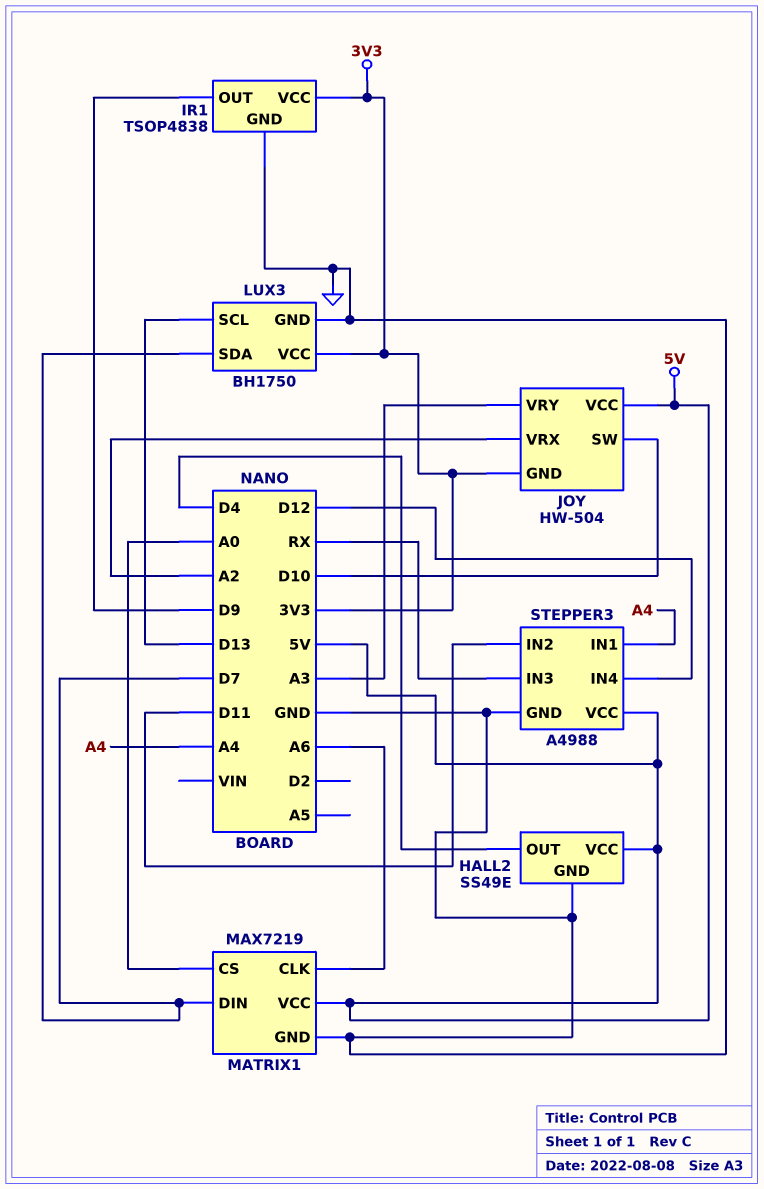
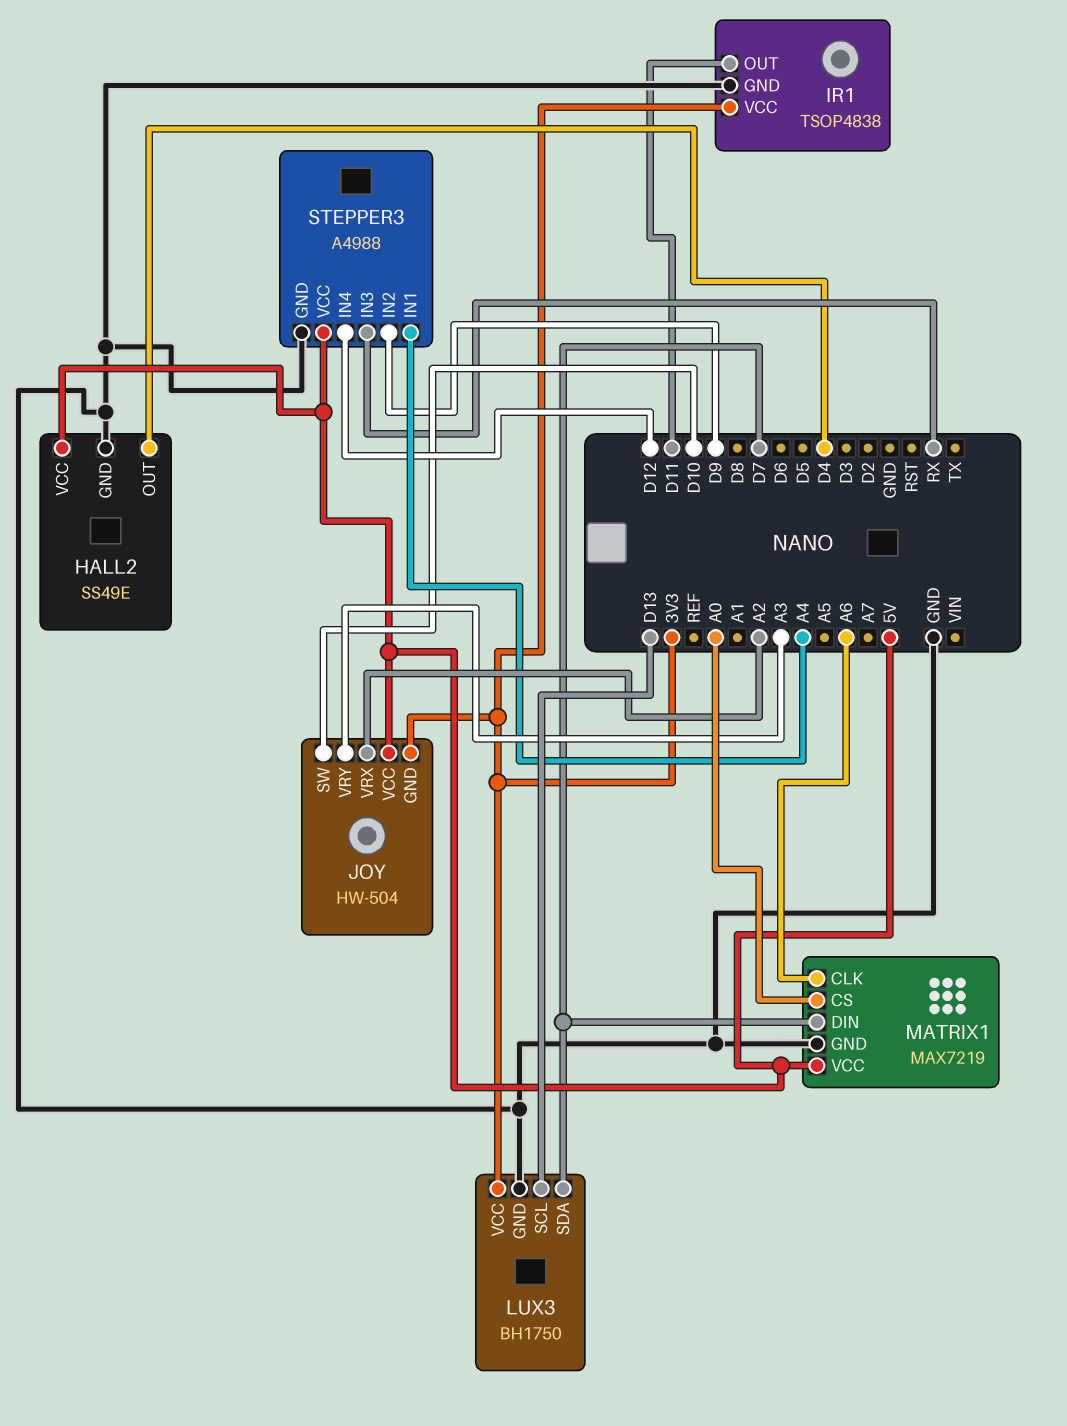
IR1 pin OUT: D9 -> D11
STEPPER3 pin IN2: D11 -> D9

